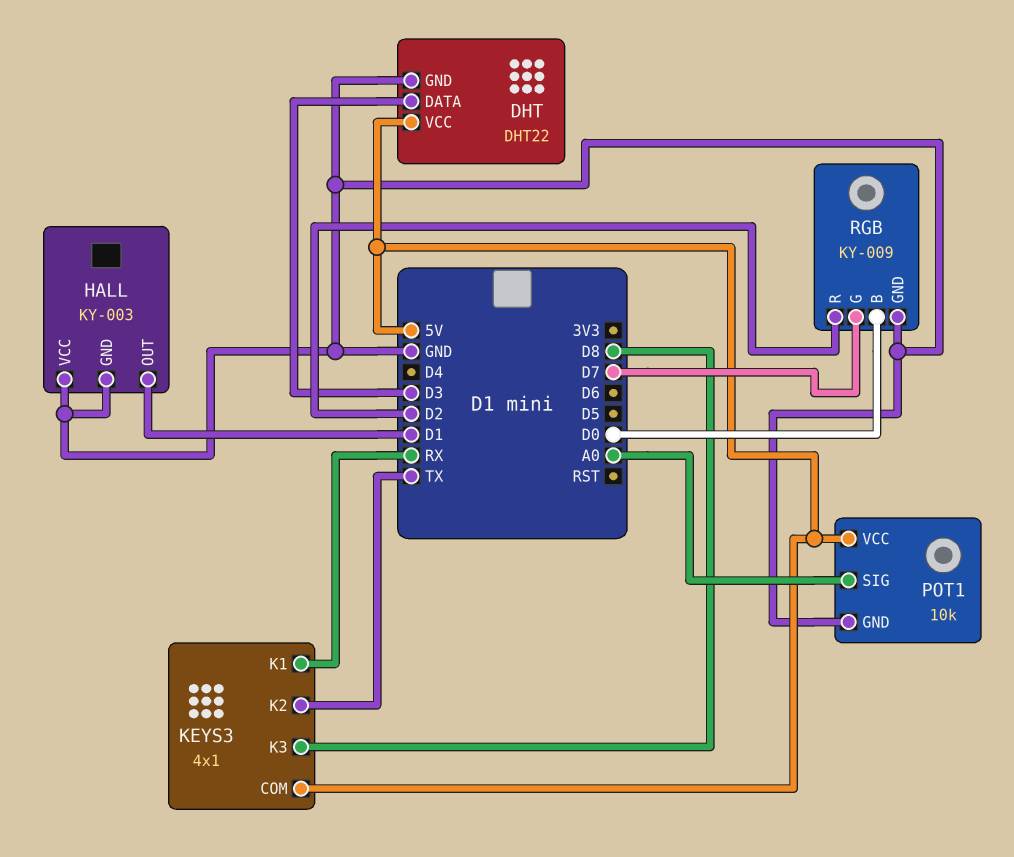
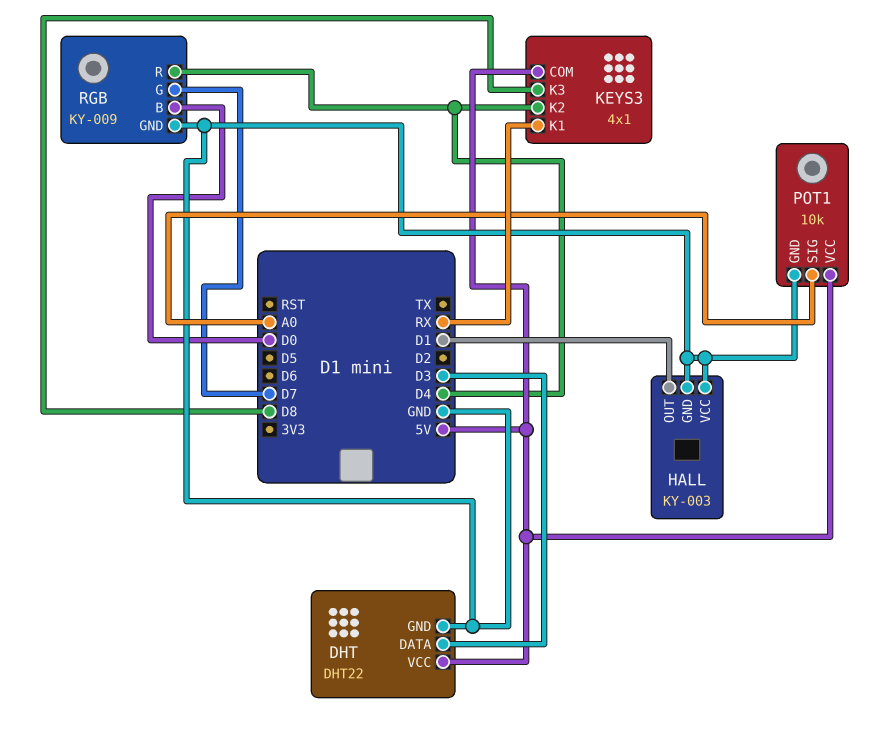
KEYS3 pin K2: TX -> D4
RGB pin R: D2 -> D4

